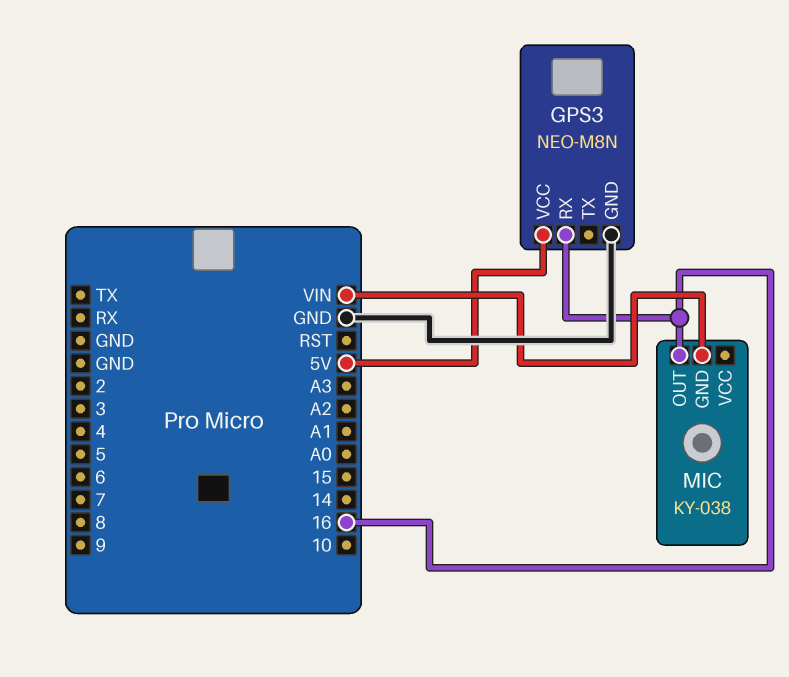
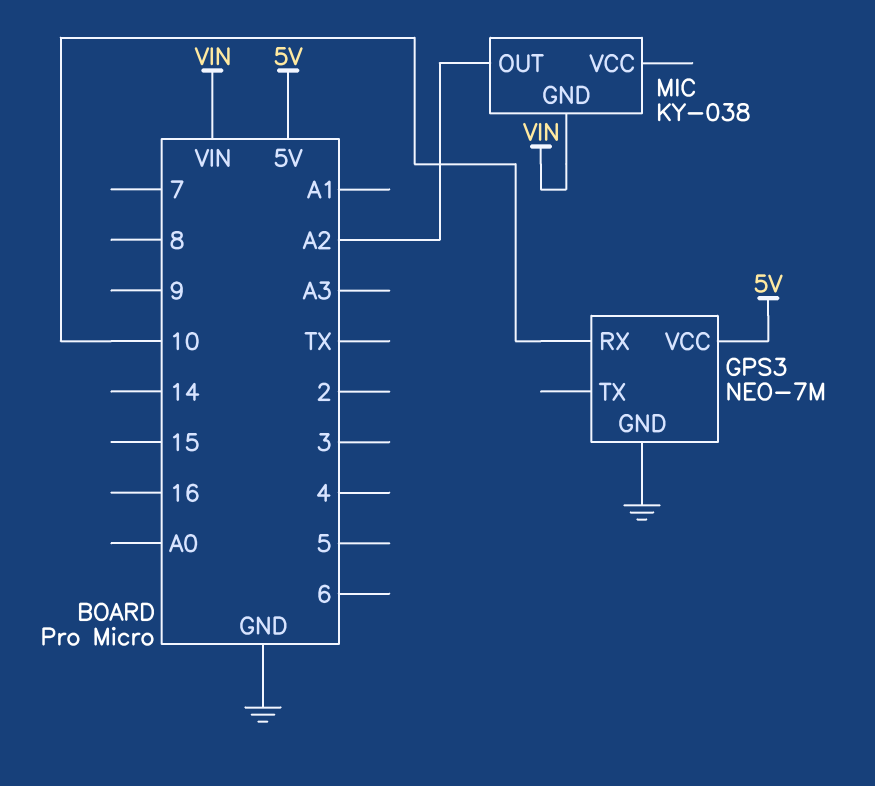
GPS3: NEO-M8N -> NEO-7M
GPS3 pin RX: 16 -> 10
MIC pin OUT: 16 -> A2

